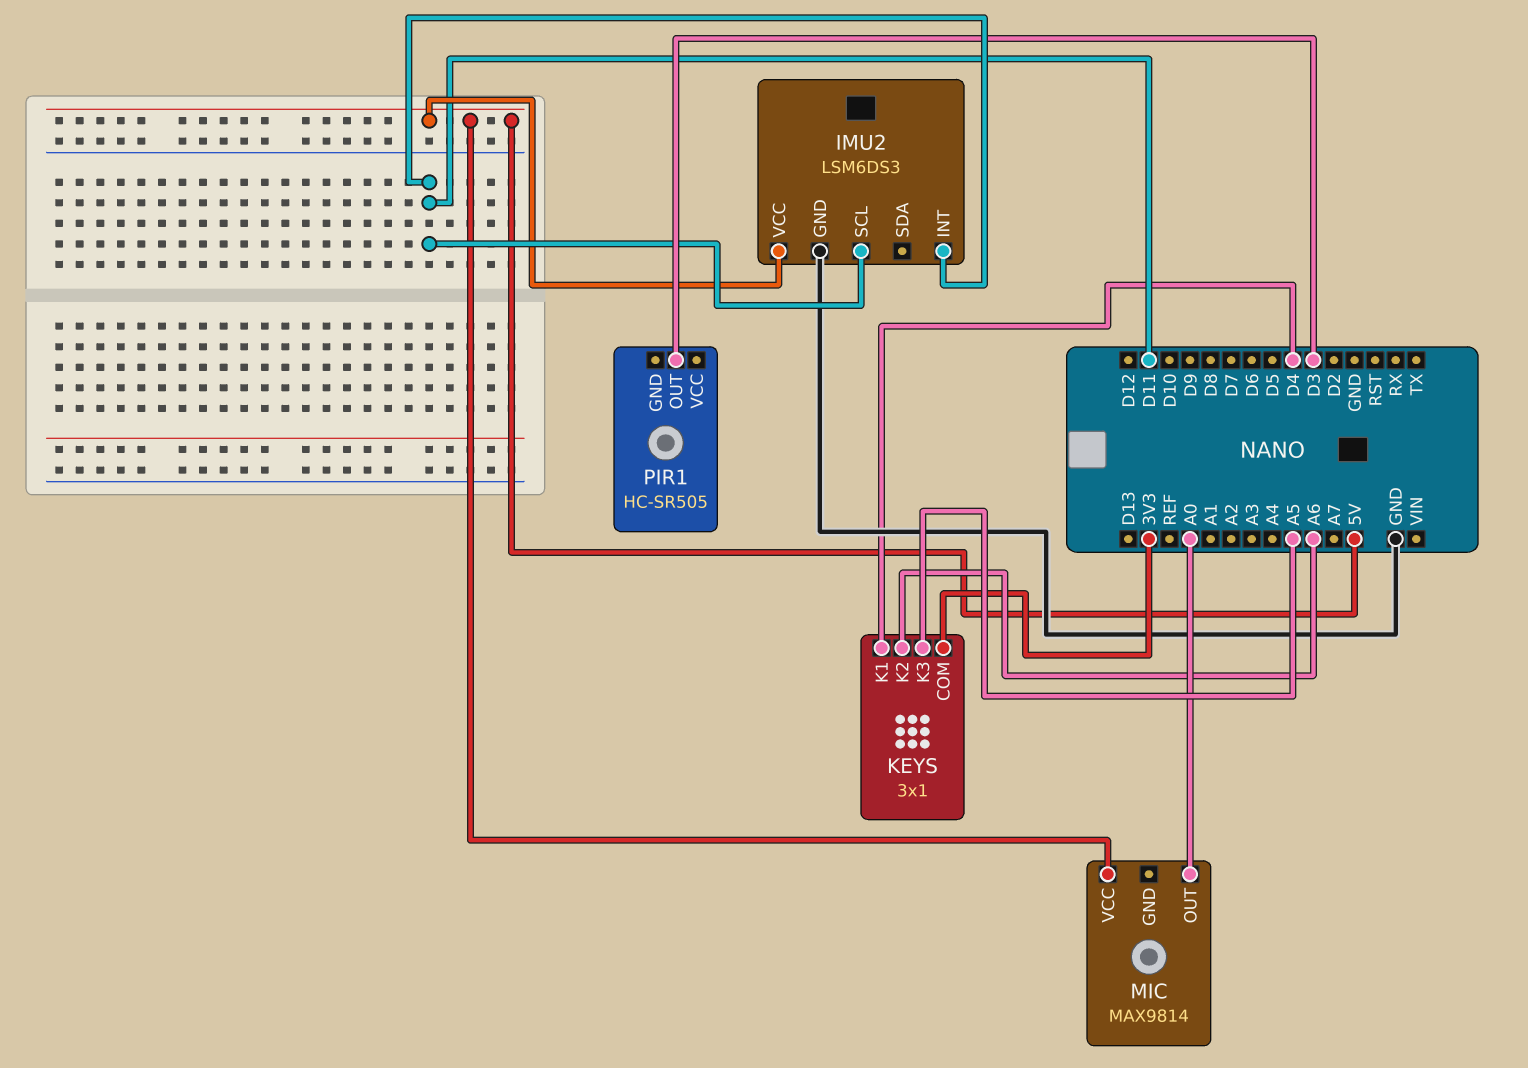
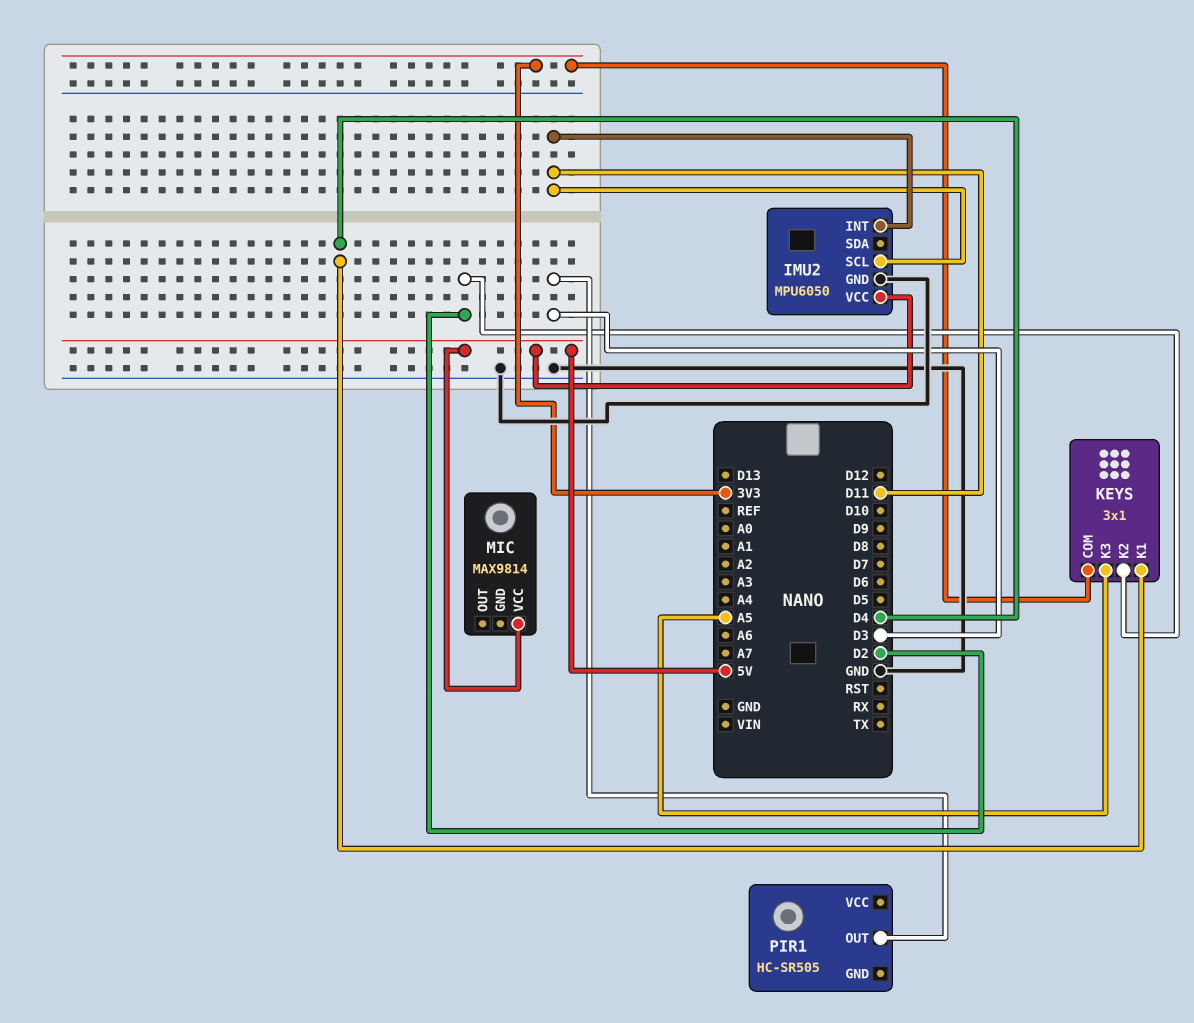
IMU2: LSM6DS3 -> MPU6050
KEYS pin K2: A6 -> D2
MIC pin OUT: A0 -> none

